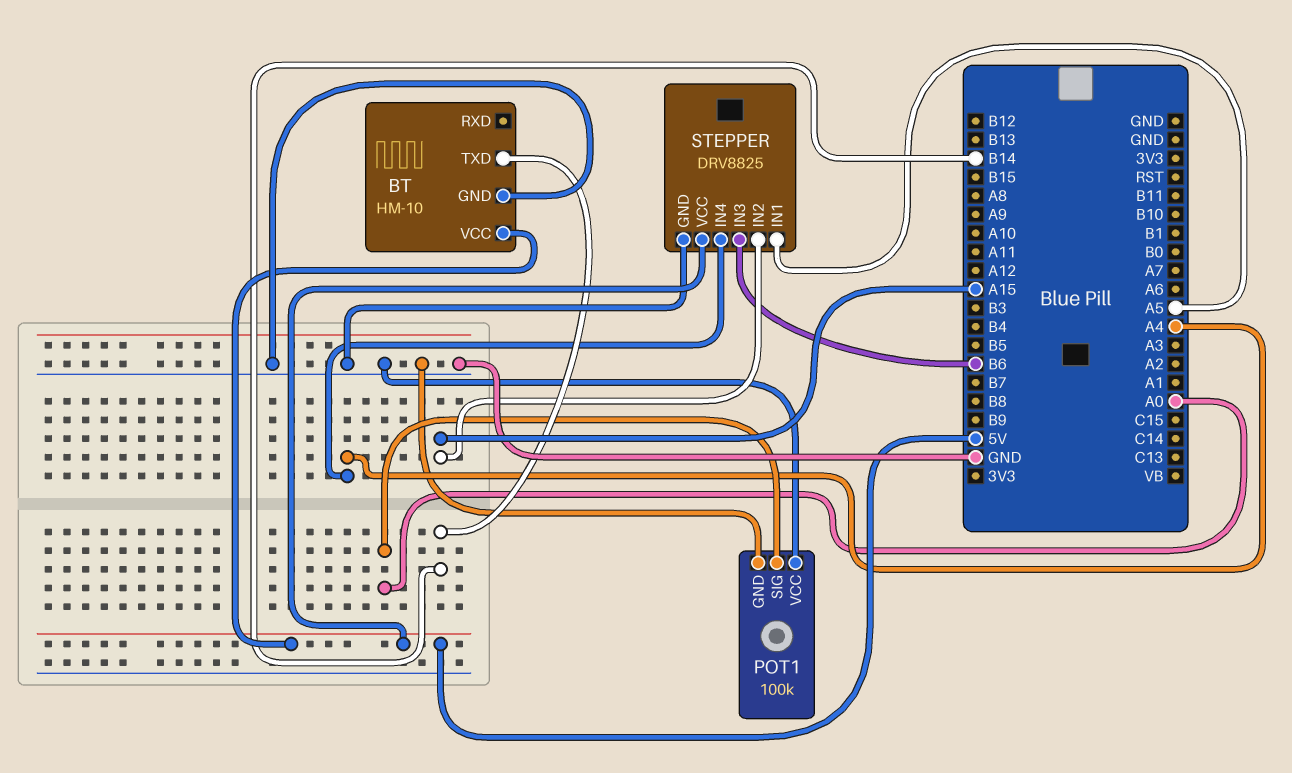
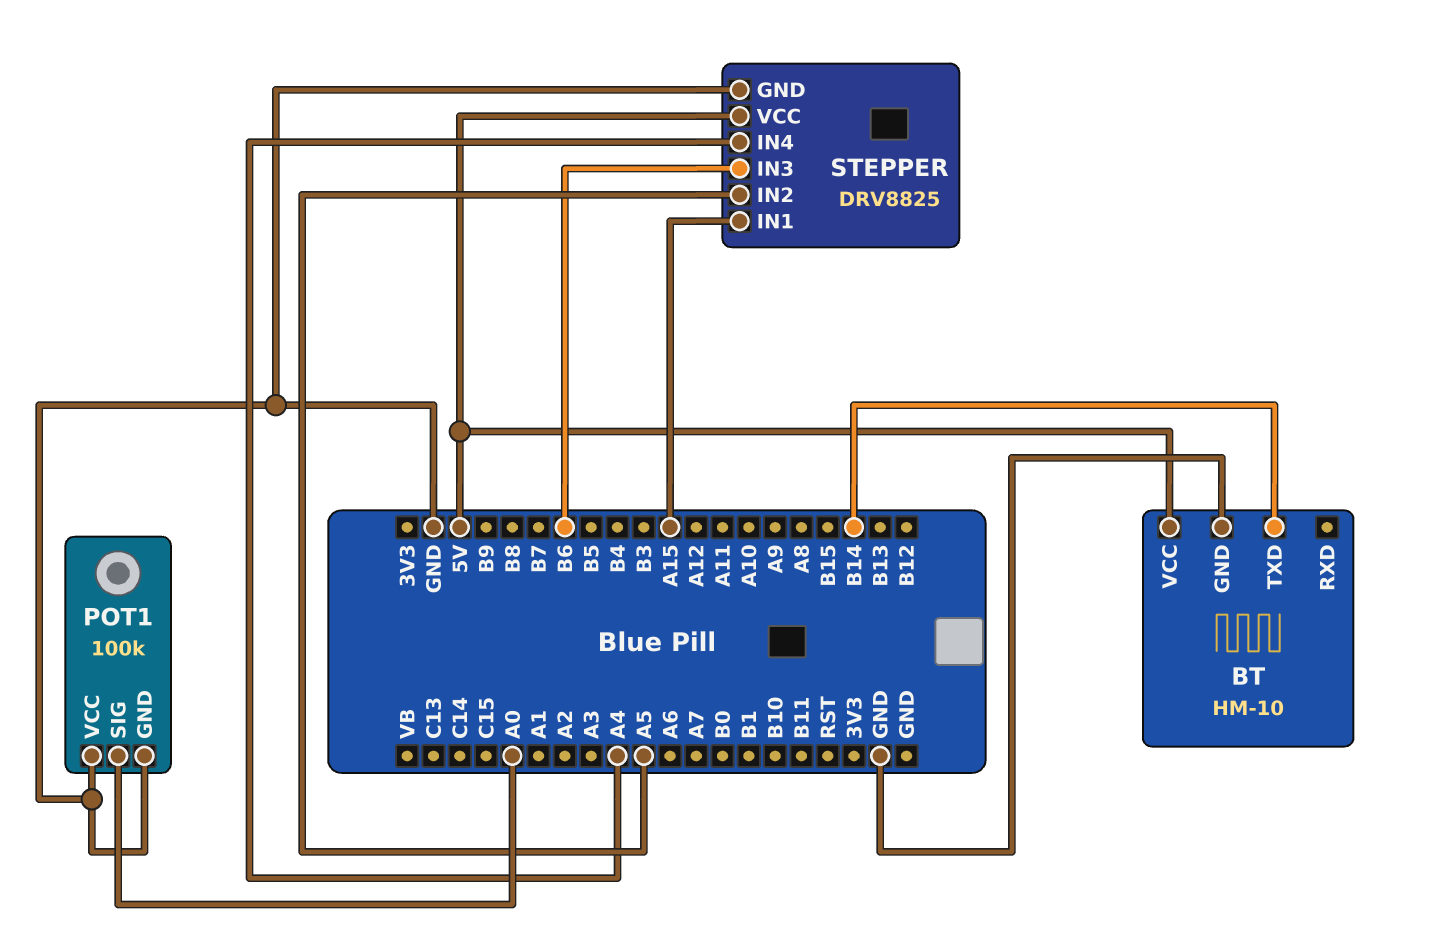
STEPPER pin IN1: A5 -> A15
STEPPER pin IN2: A15 -> A5

